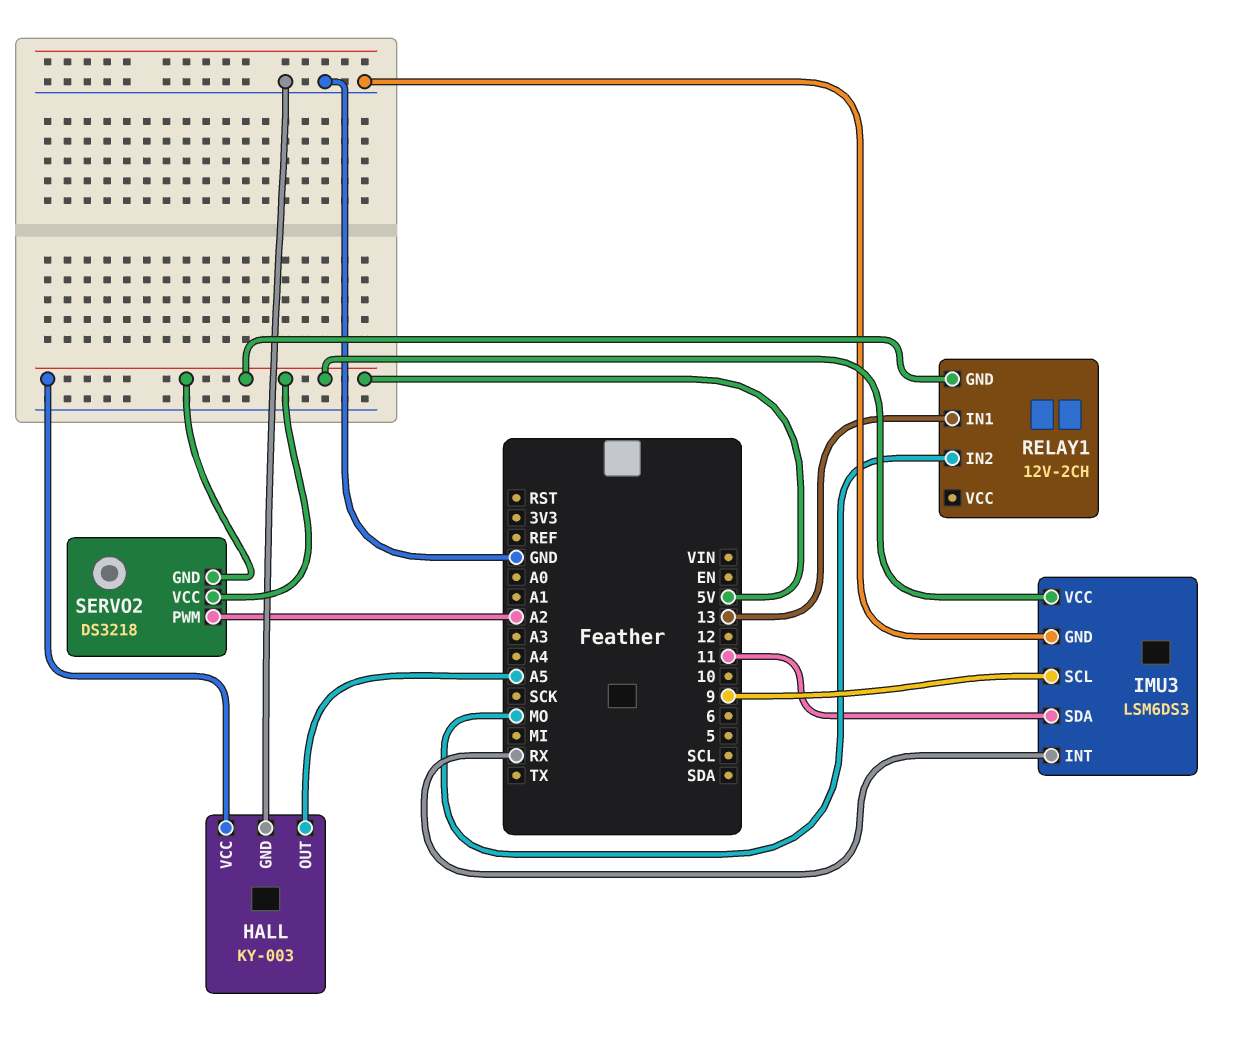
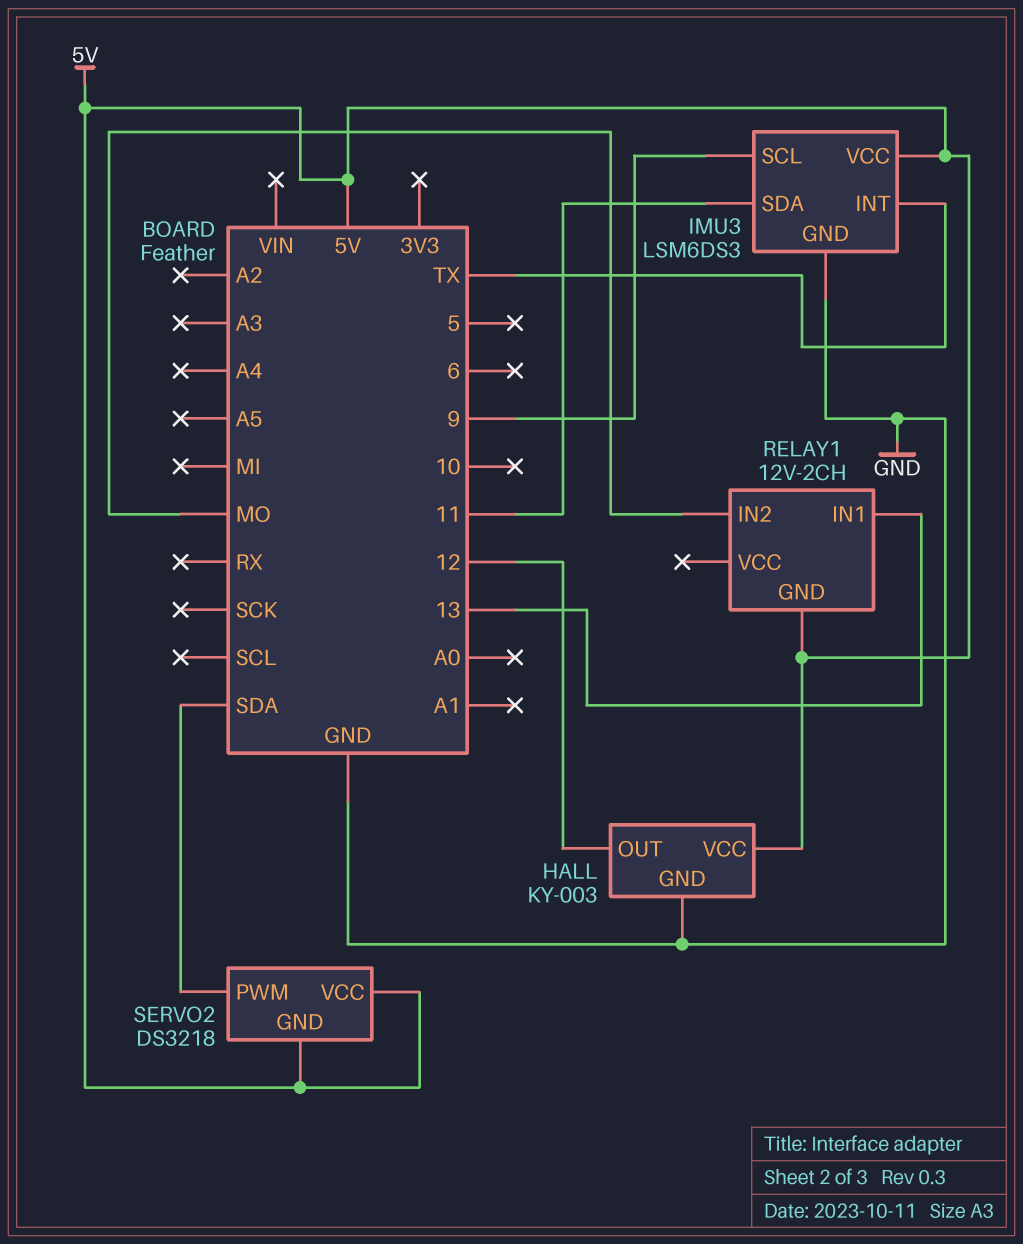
HALL pin OUT: A5 -> 12
IMU3 pin INT: RX -> TX
SERVO2 pin PWM: A2 -> SDA

